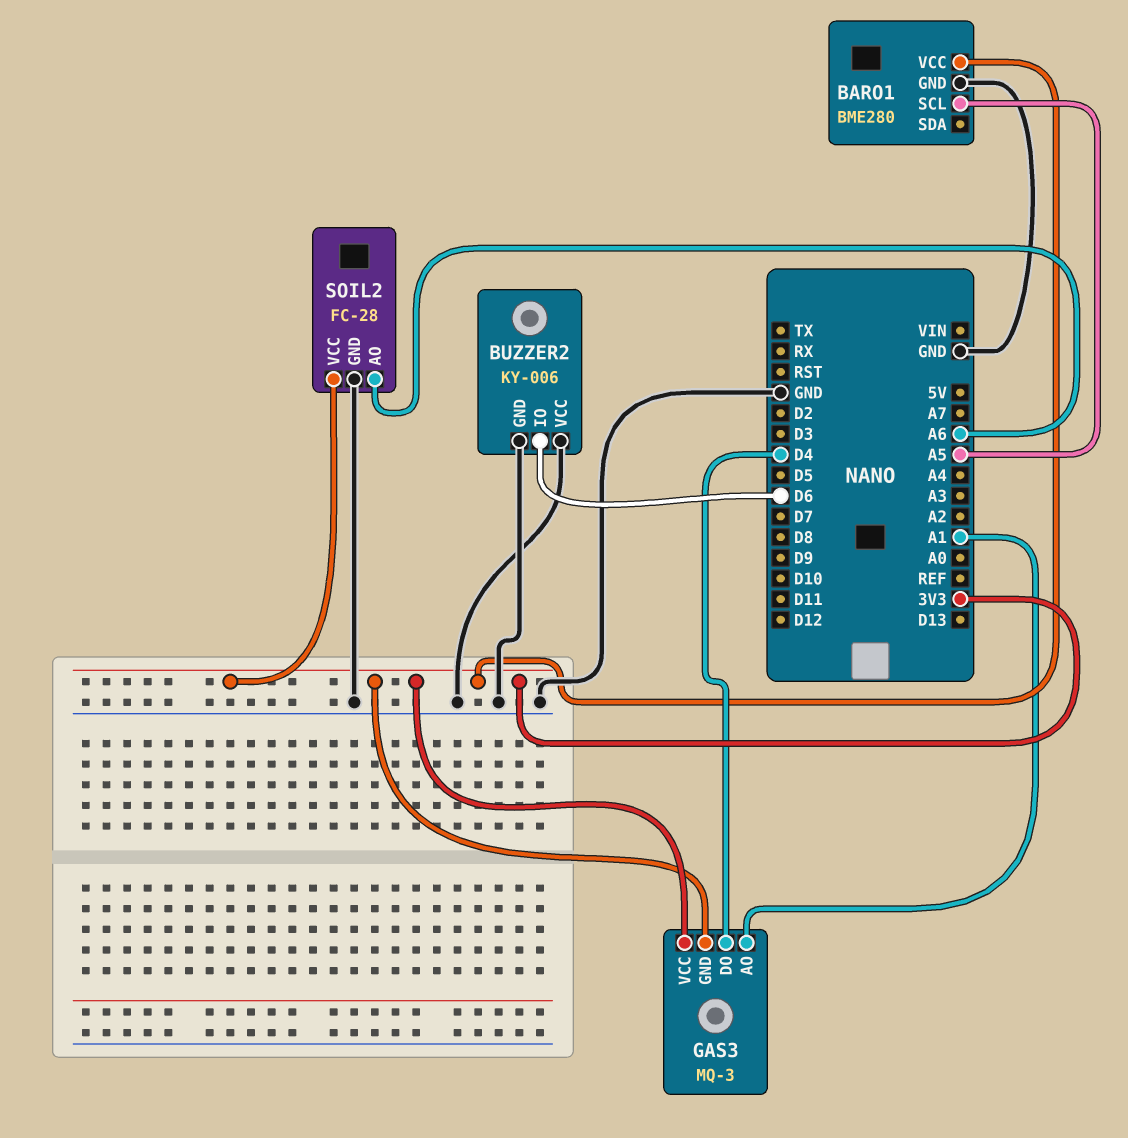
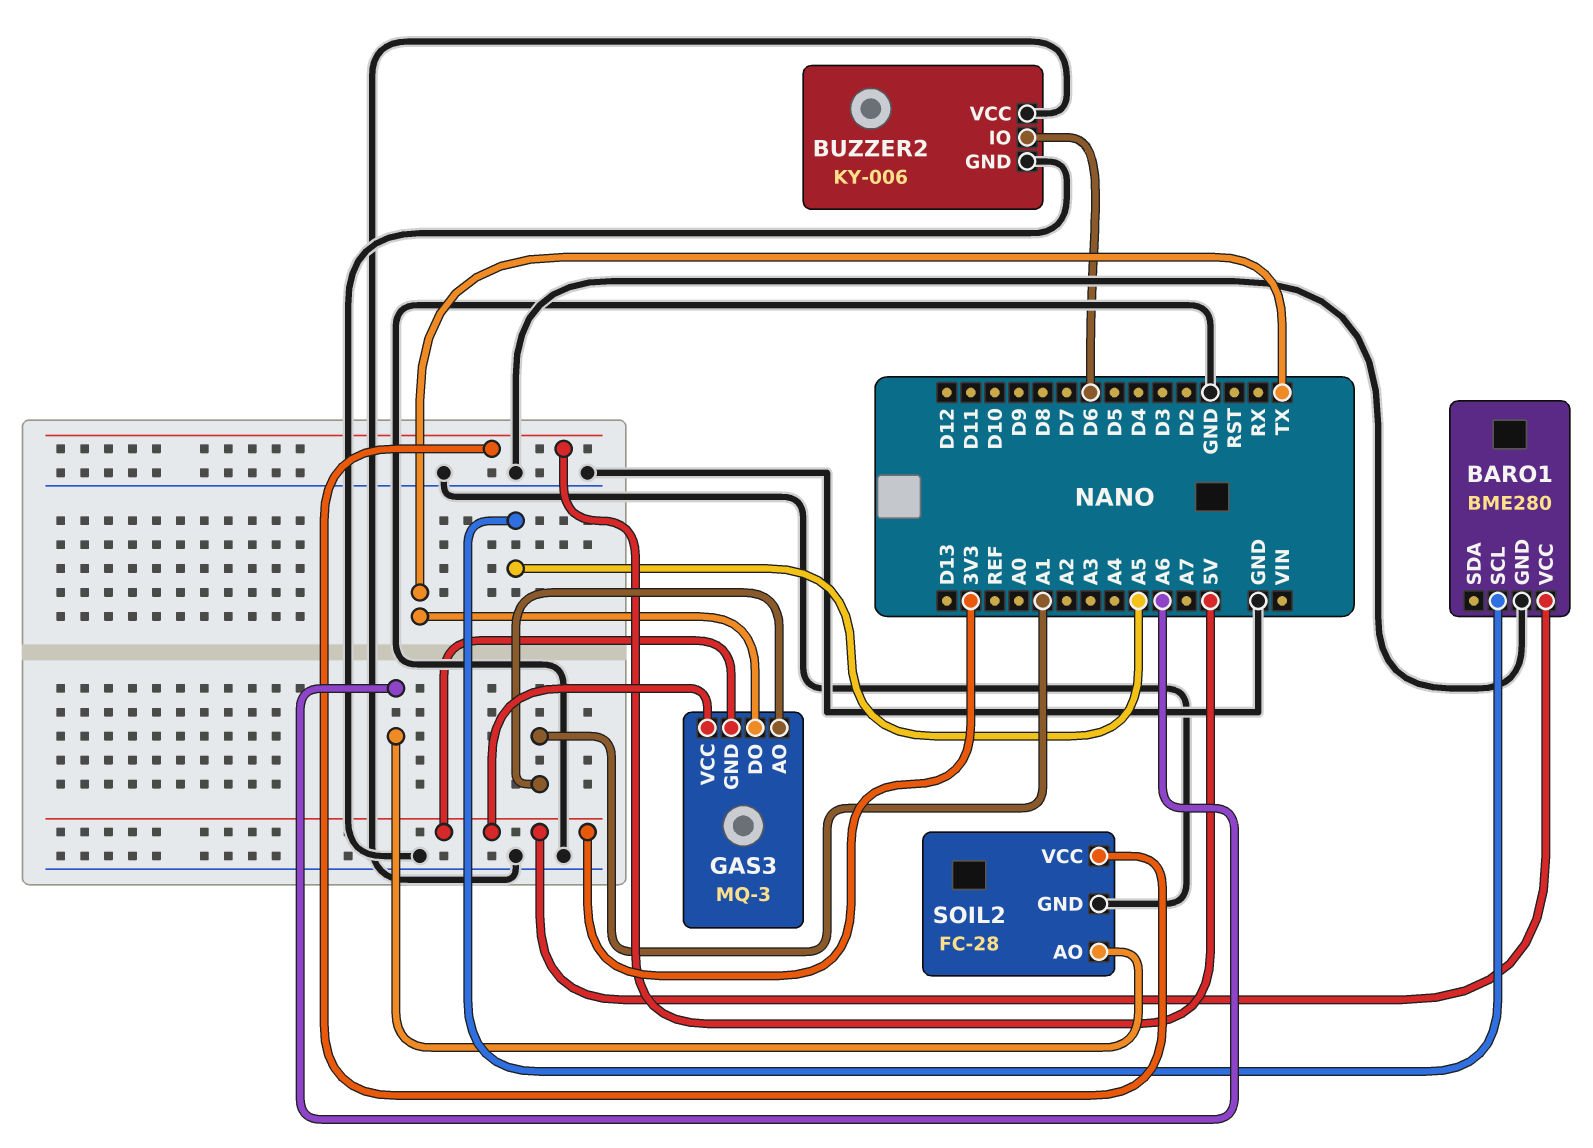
GAS3 pin DO: D4 -> TX
SOIL2 pin VCC: 3V3 -> 5V

